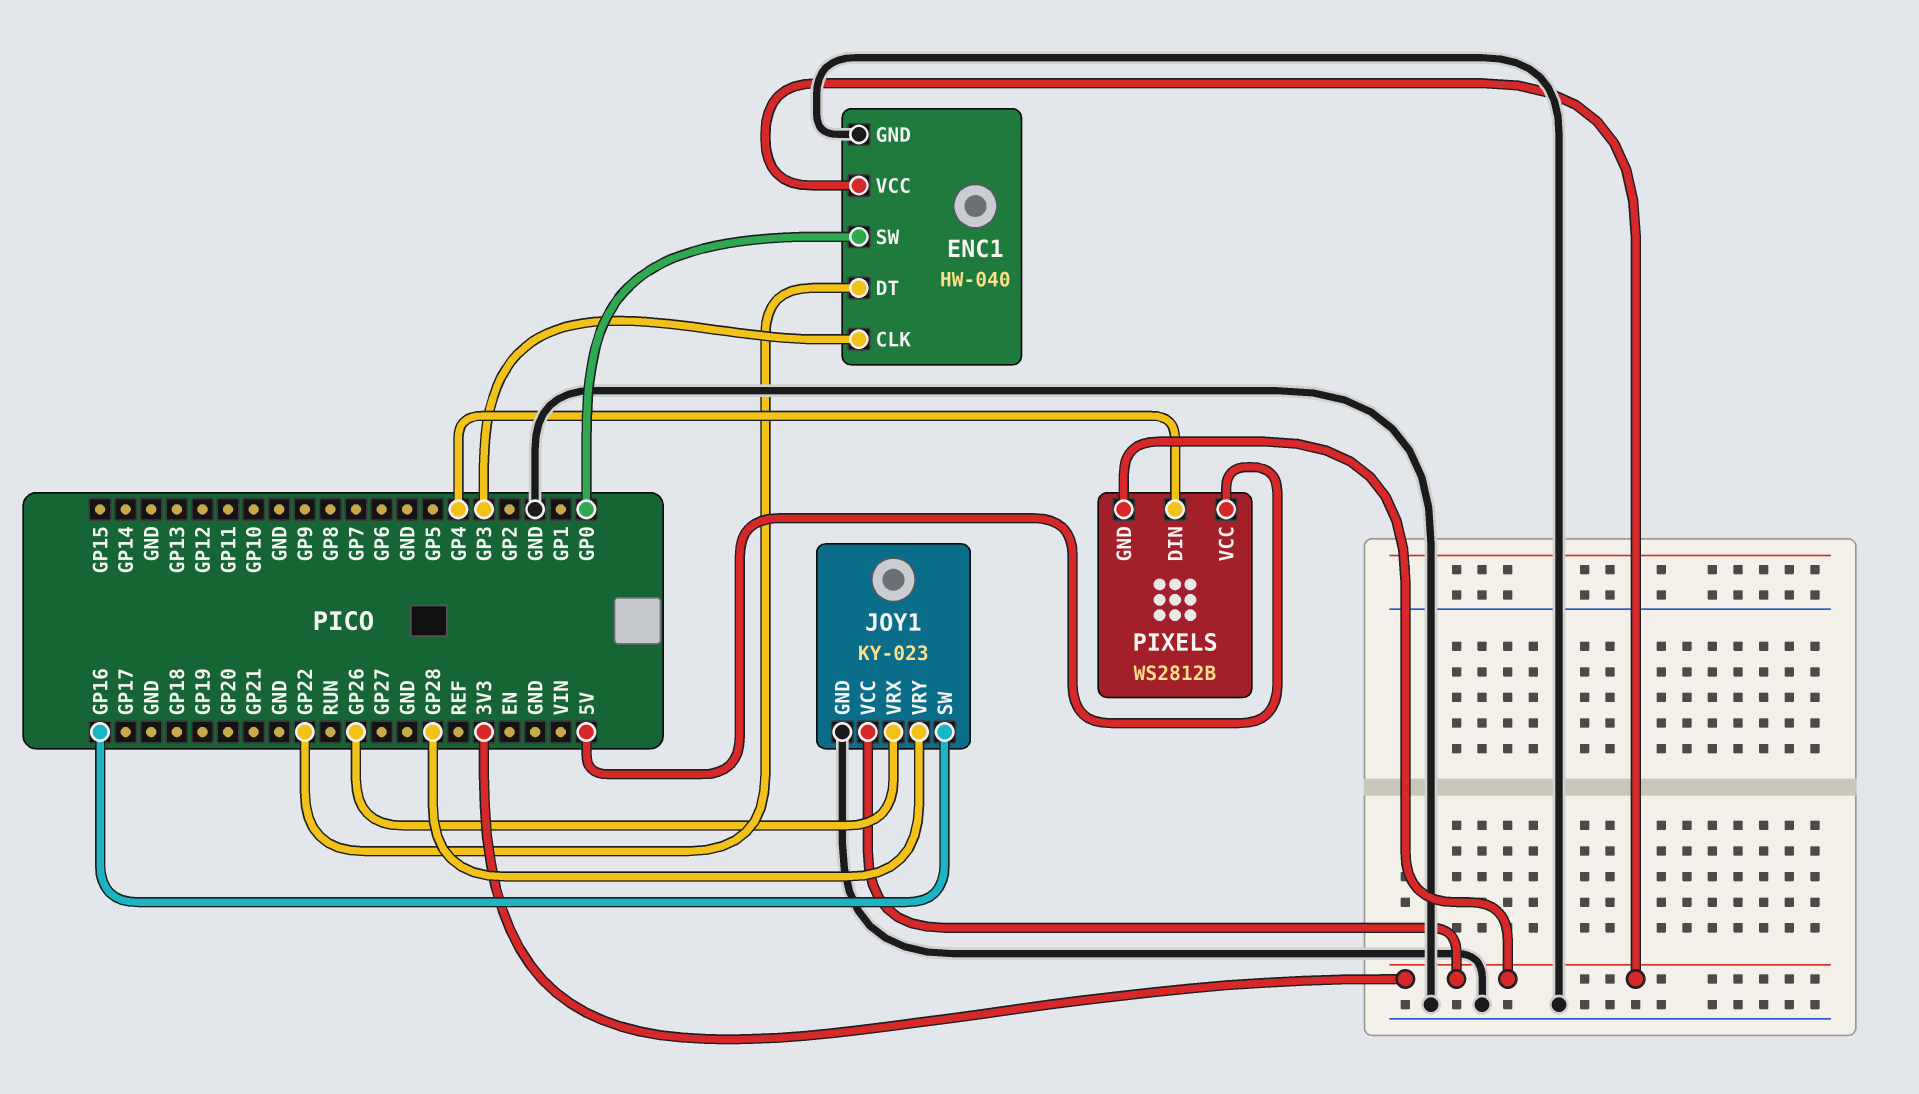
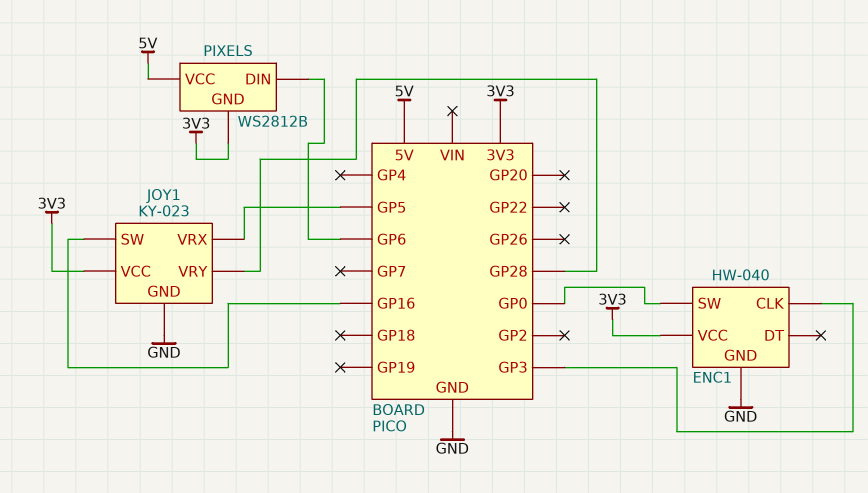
ENC1 pin DT: GP22 -> none
JOY1 pin VRX: GP26 -> GP5
PIXELS pin DIN: GP4 -> GP6

